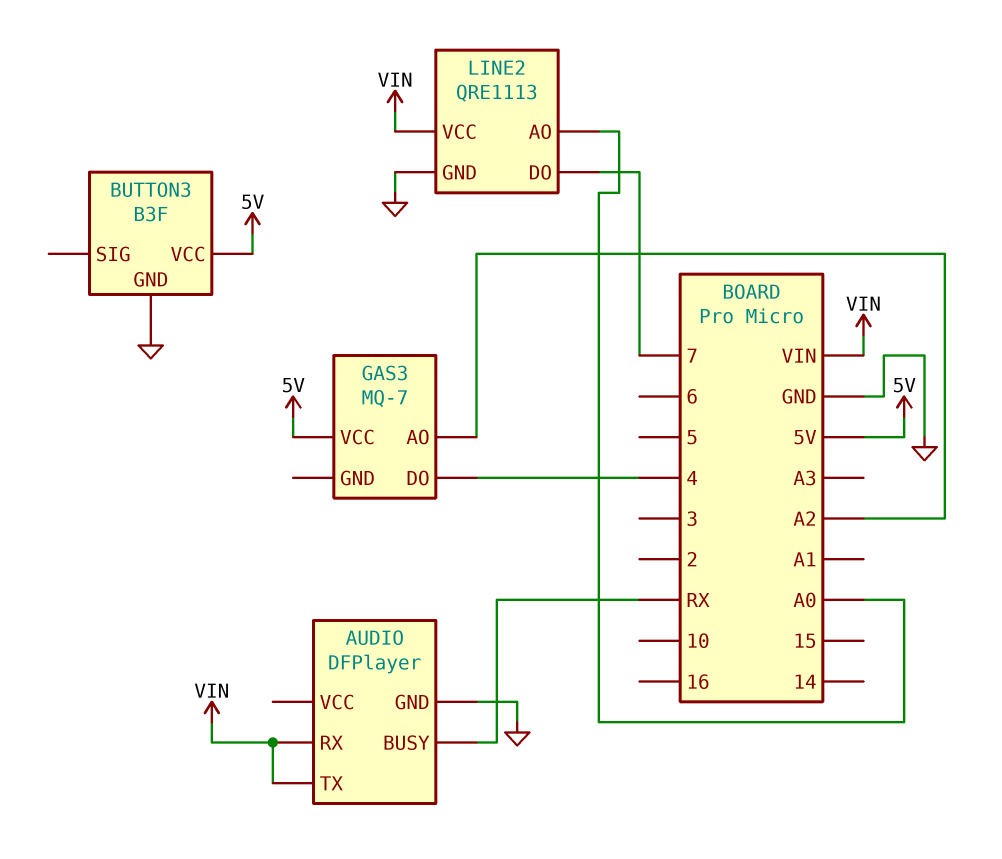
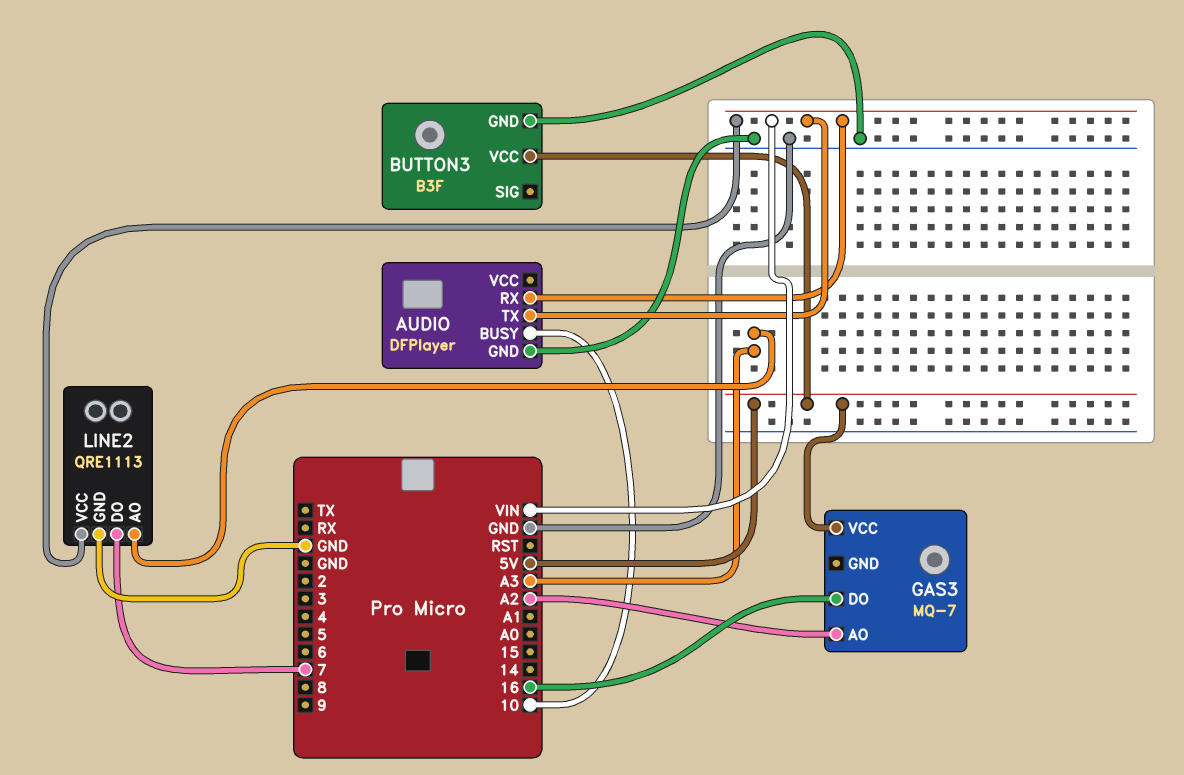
AUDIO pin BUSY: RX -> 10
GAS3 pin DO: 4 -> 16
LINE2 pin AO: A0 -> A3

